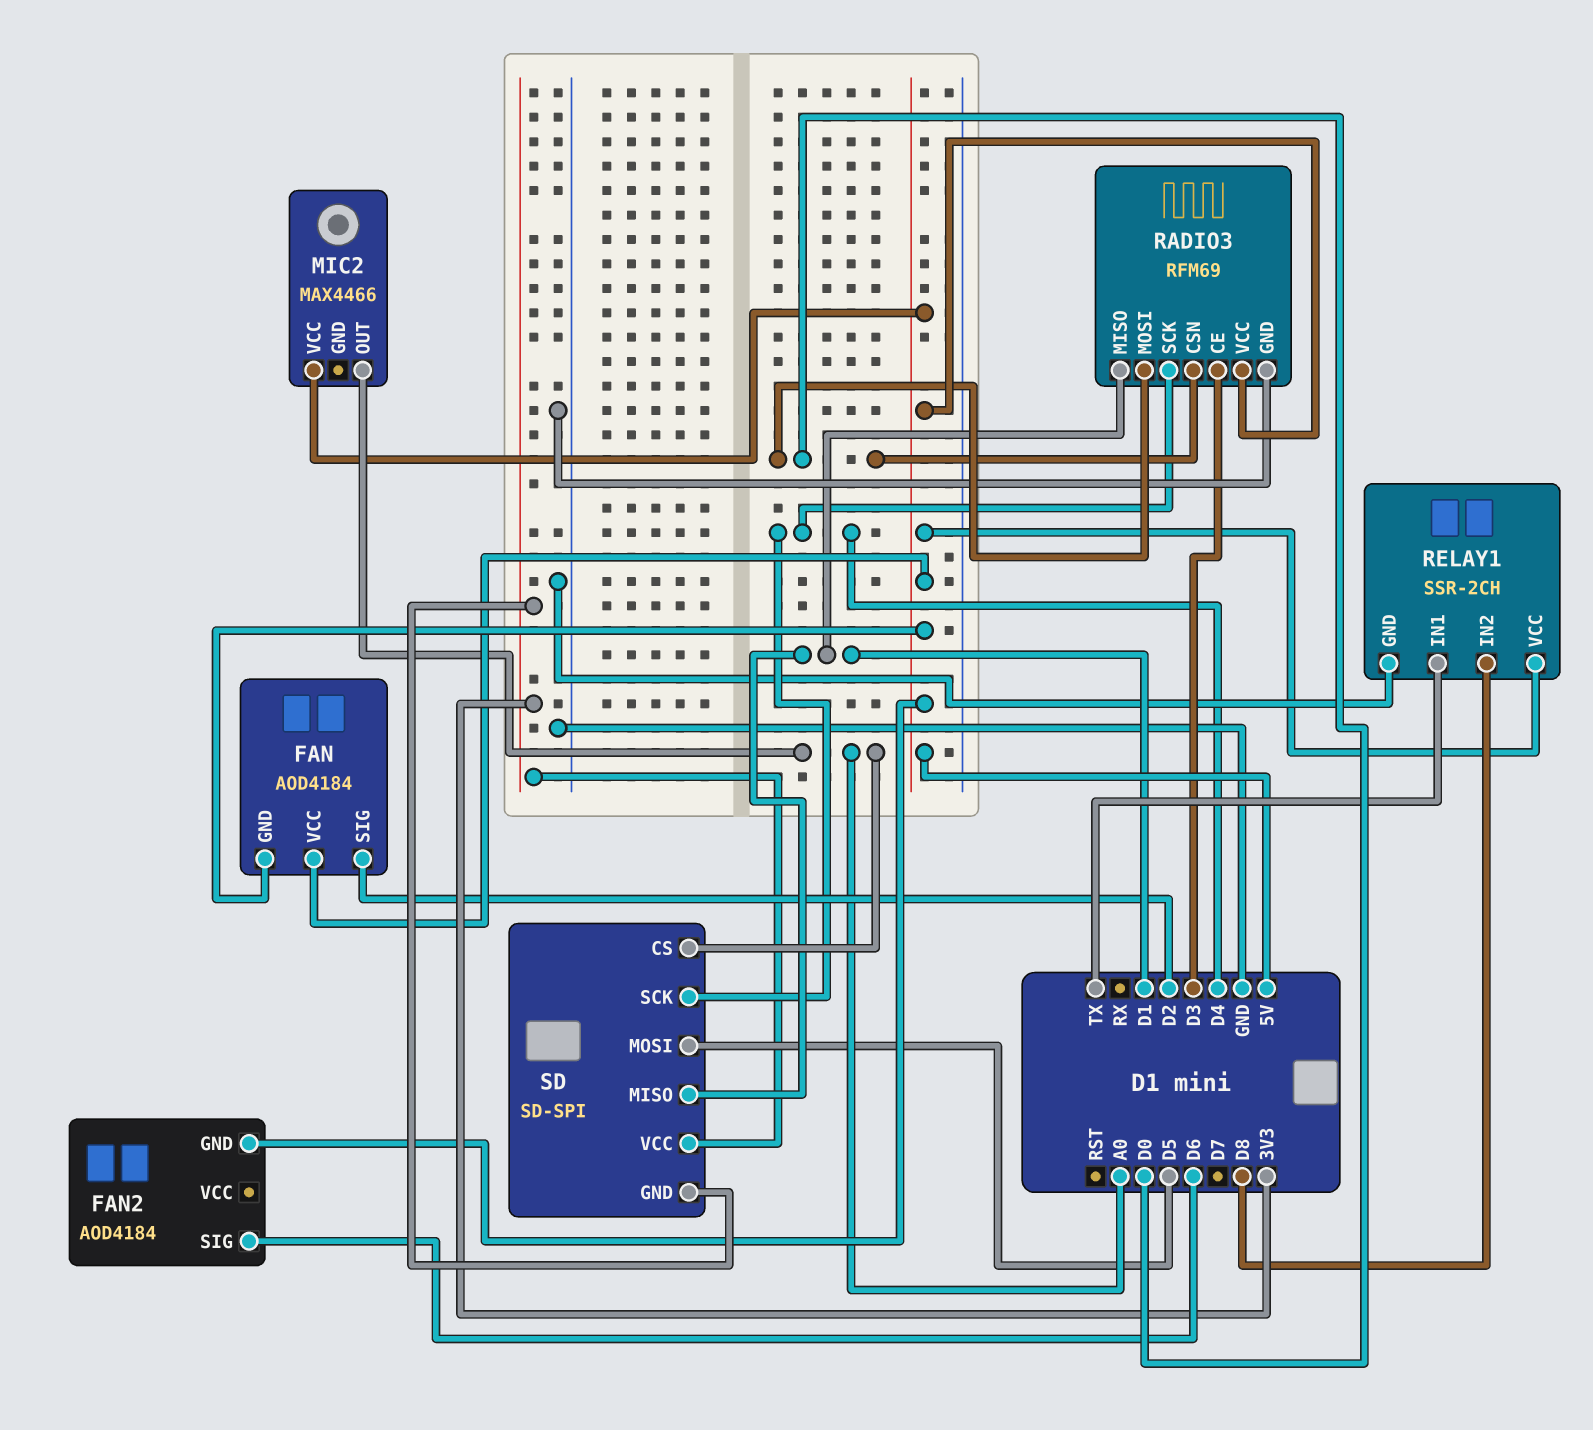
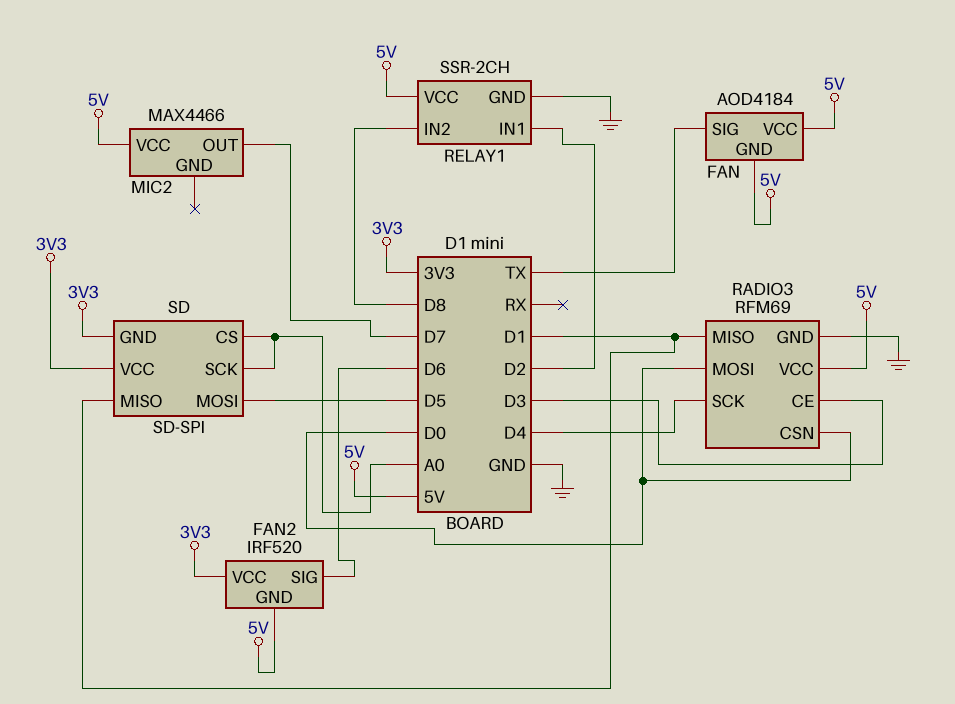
FAN pin SIG: D2 -> TX
FAN2: AOD4184 -> IRF520
FAN2 pin VCC: none -> 3V3
MIC2 pin OUT: A0 -> D7
RELAY1 pin IN1: TX -> D2
SD pin SCK: D4 -> A0

